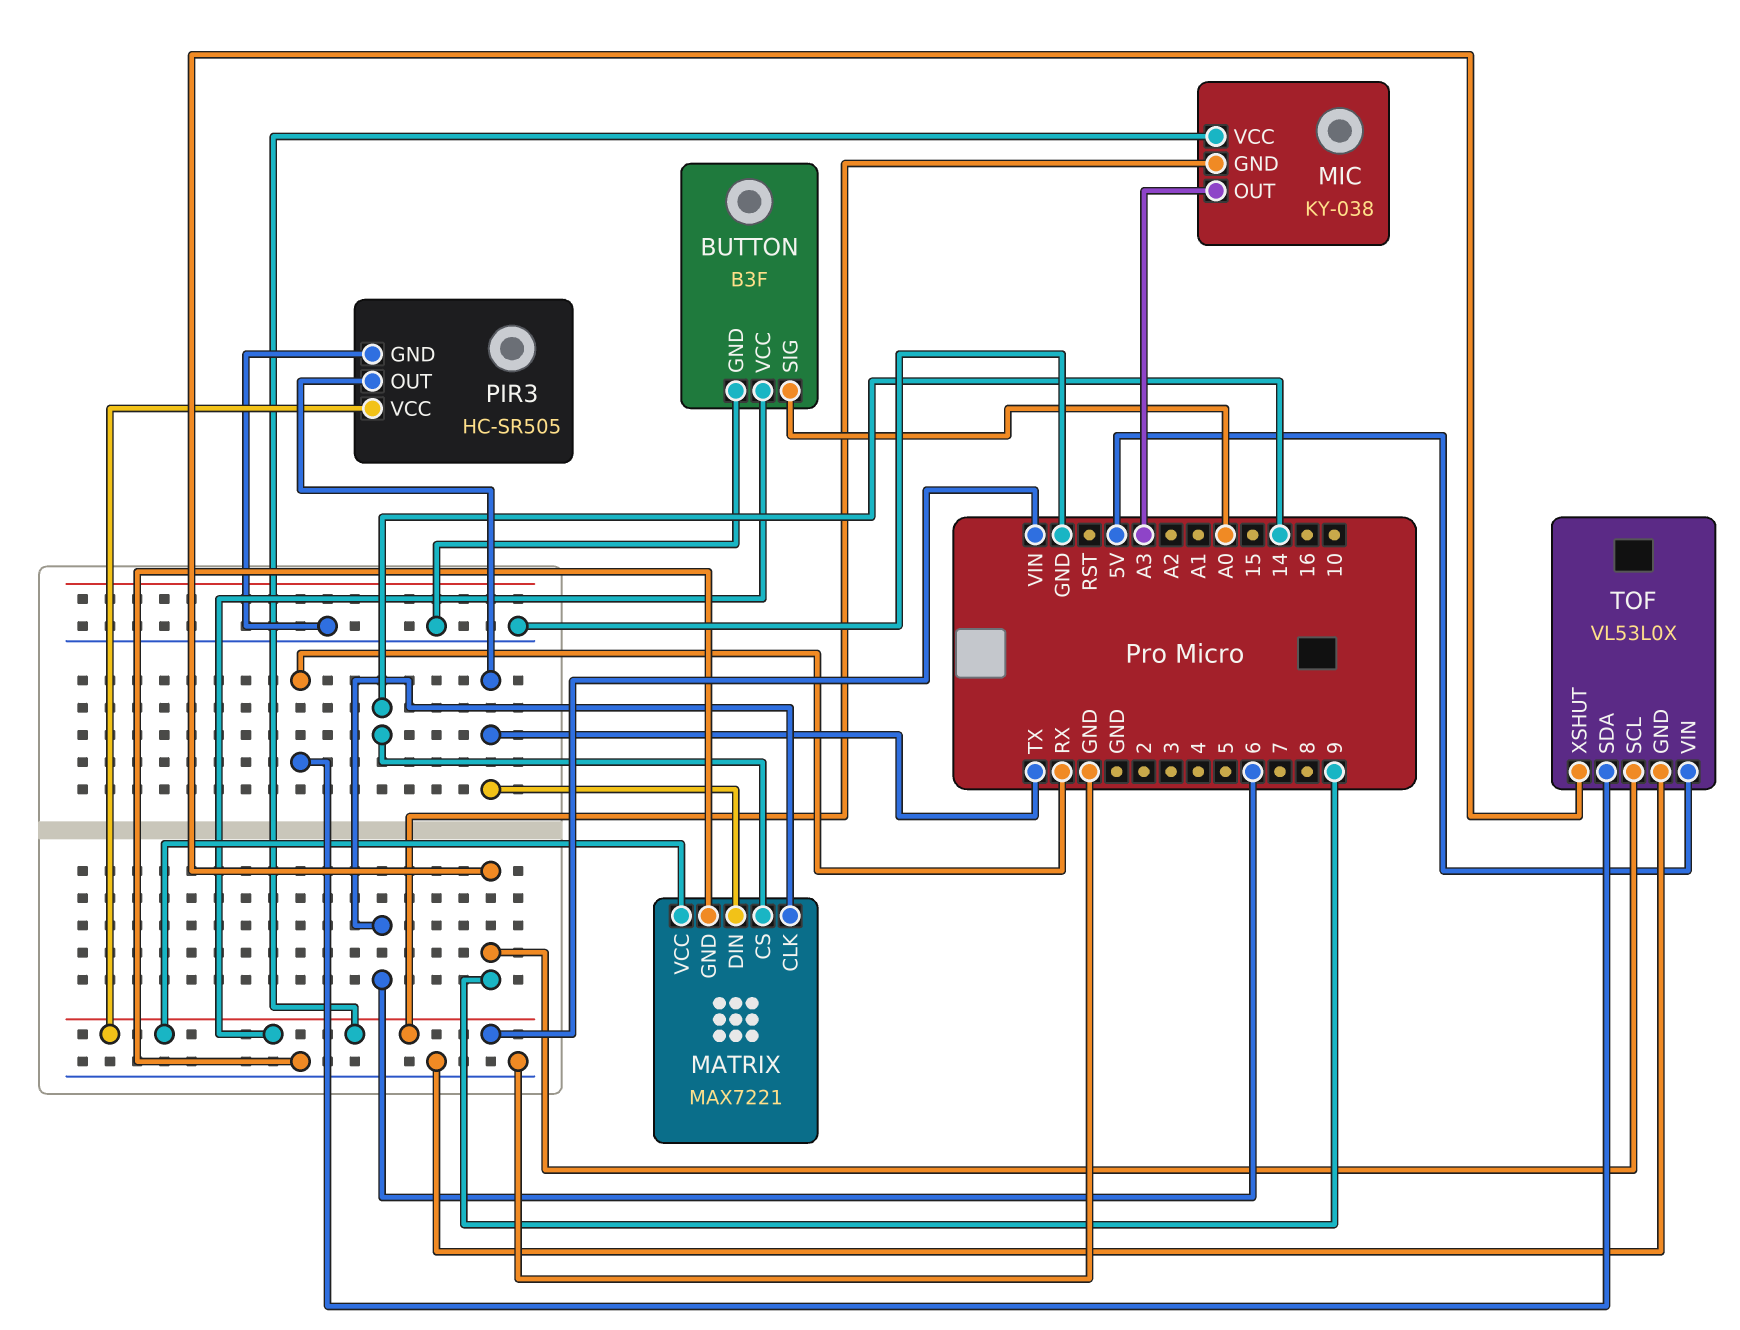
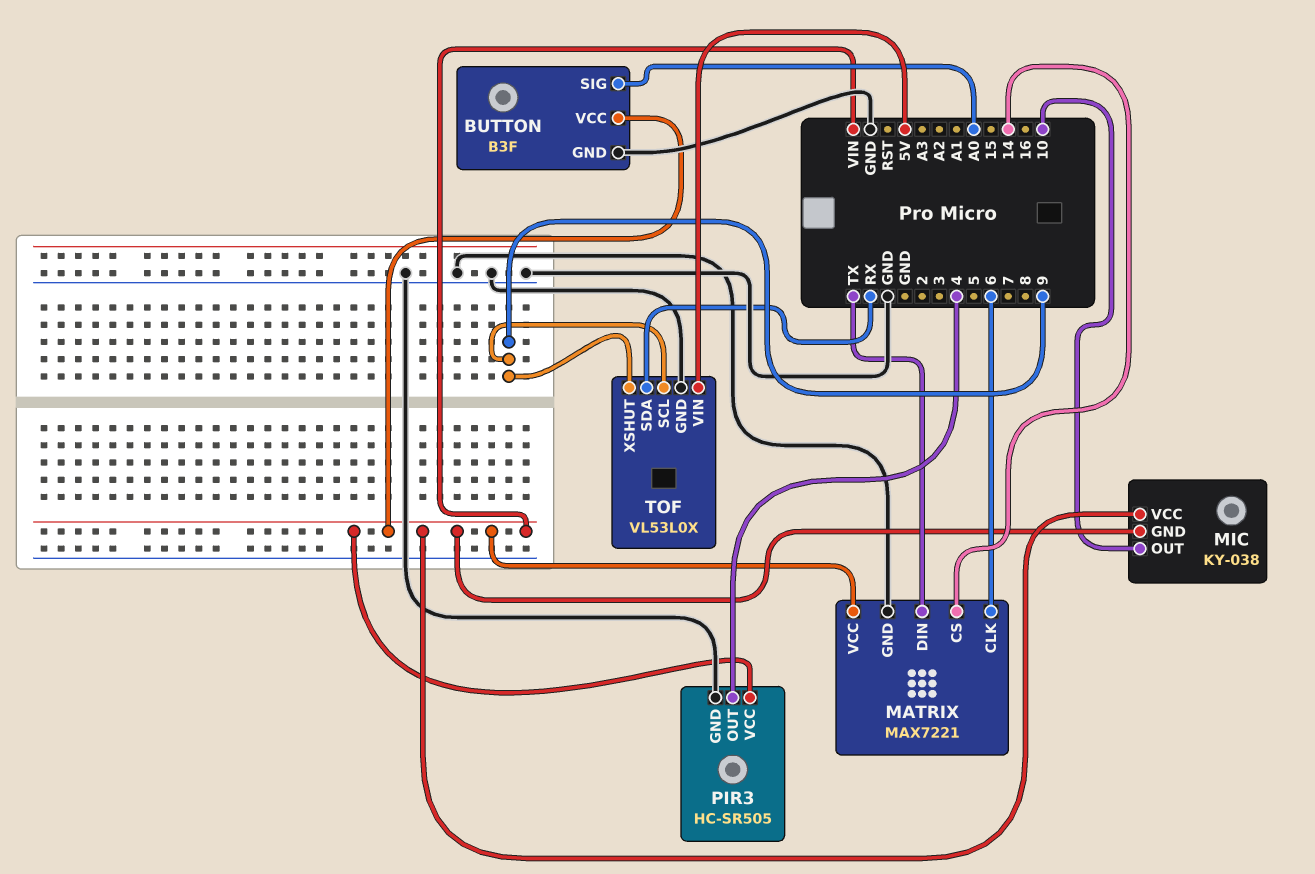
MIC pin OUT: A3 -> 10
PIR3 pin OUT: TX -> 4

